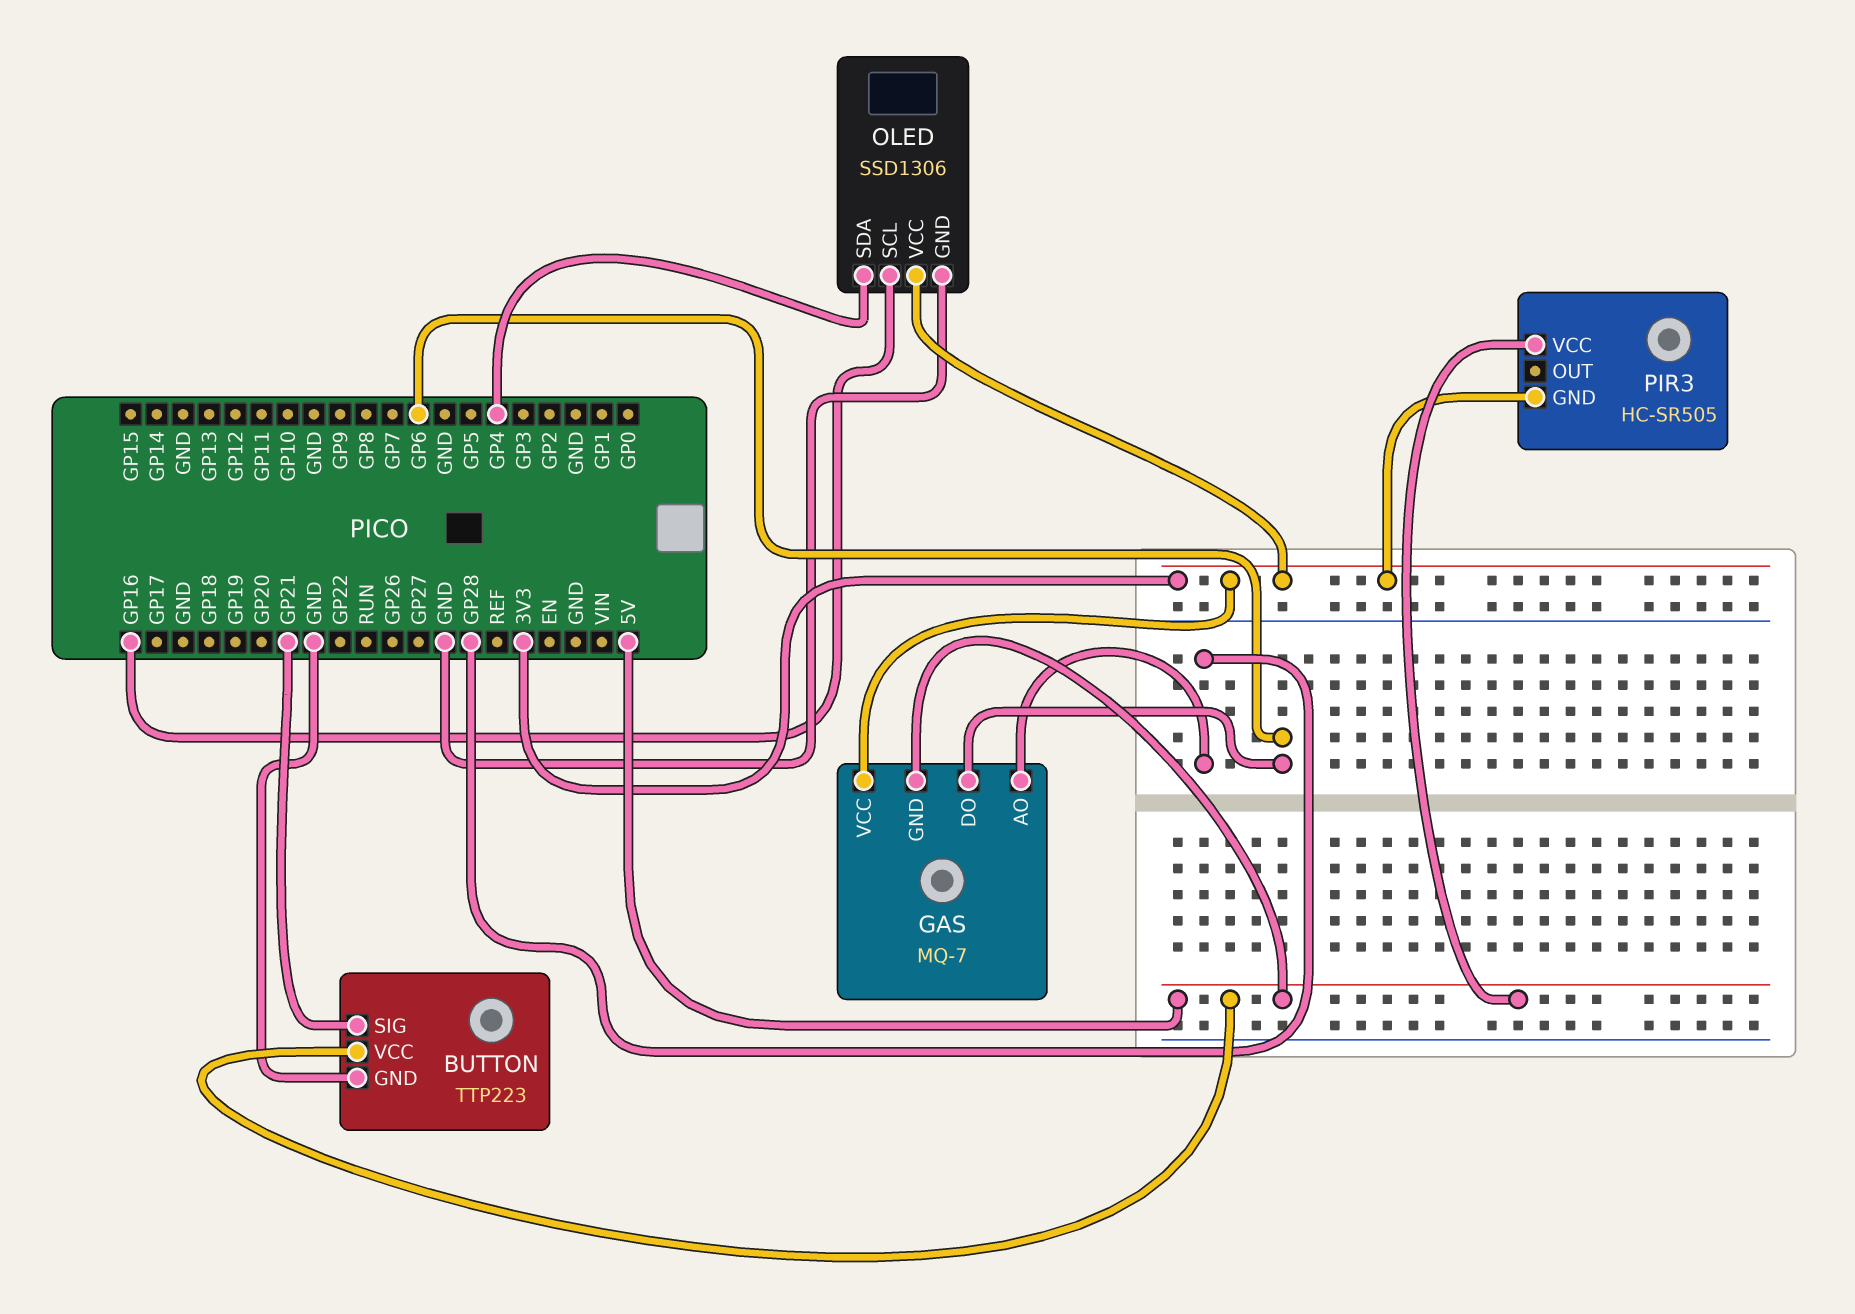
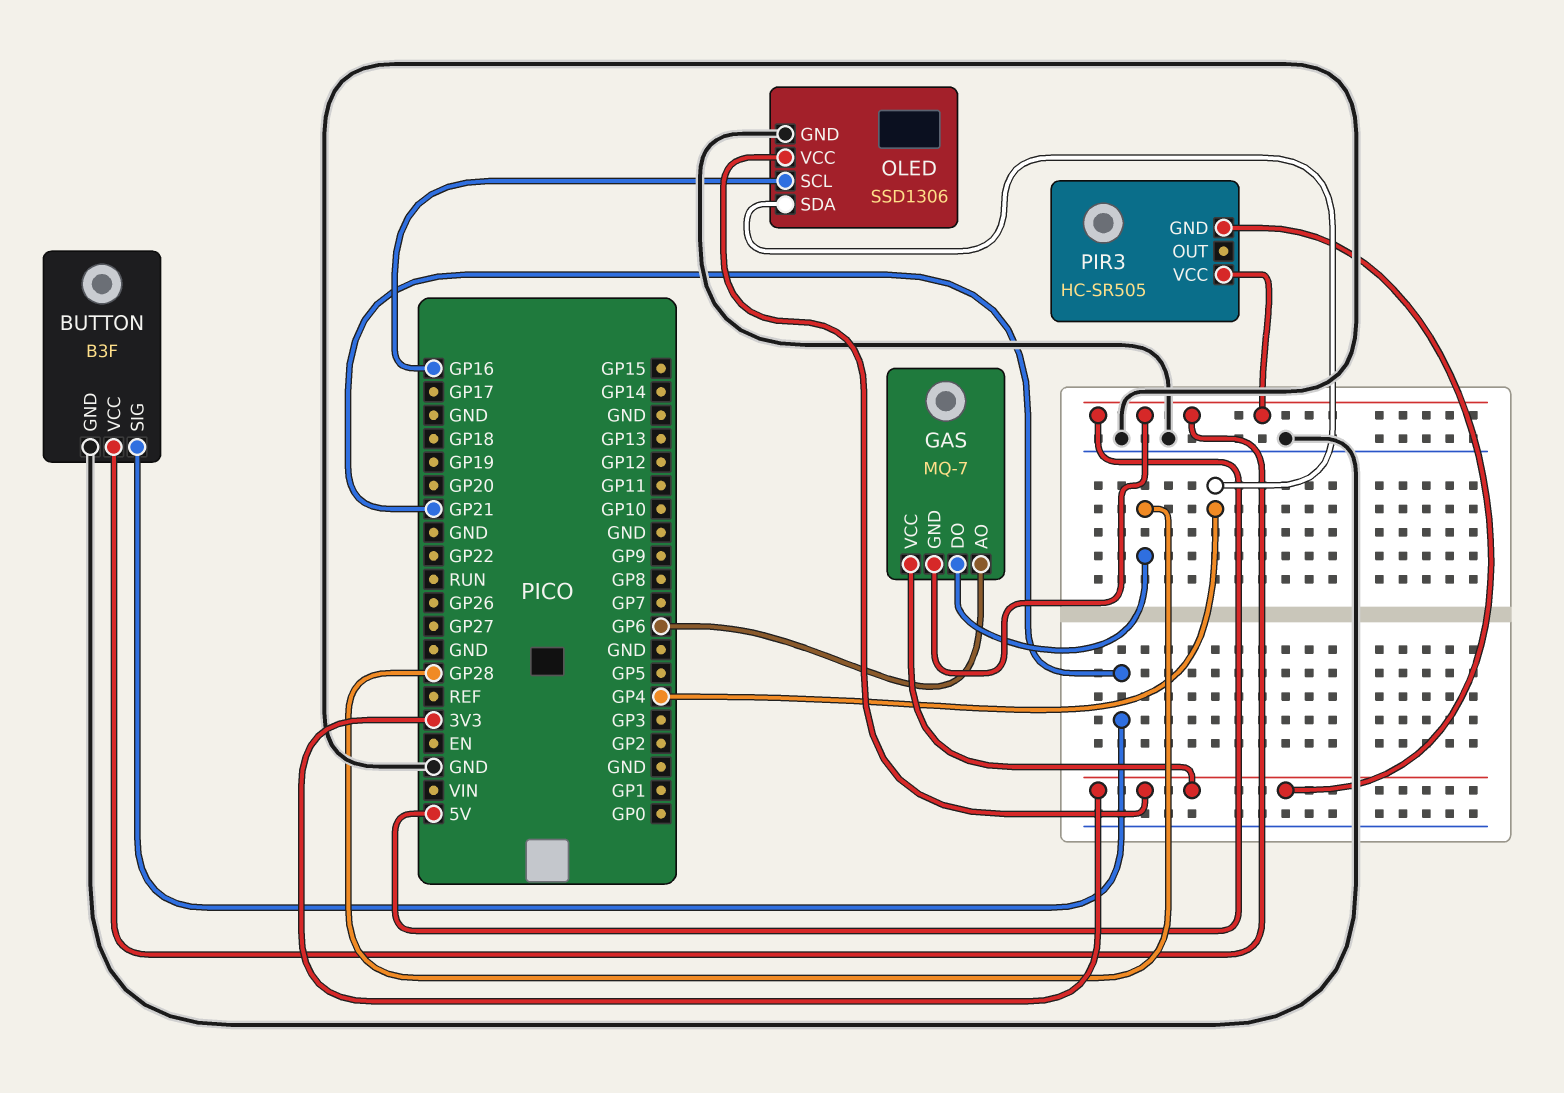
BUTTON: TTP223 -> B3F
GAS pin AO: GP28 -> GP6
GAS pin DO: GP6 -> GP28

